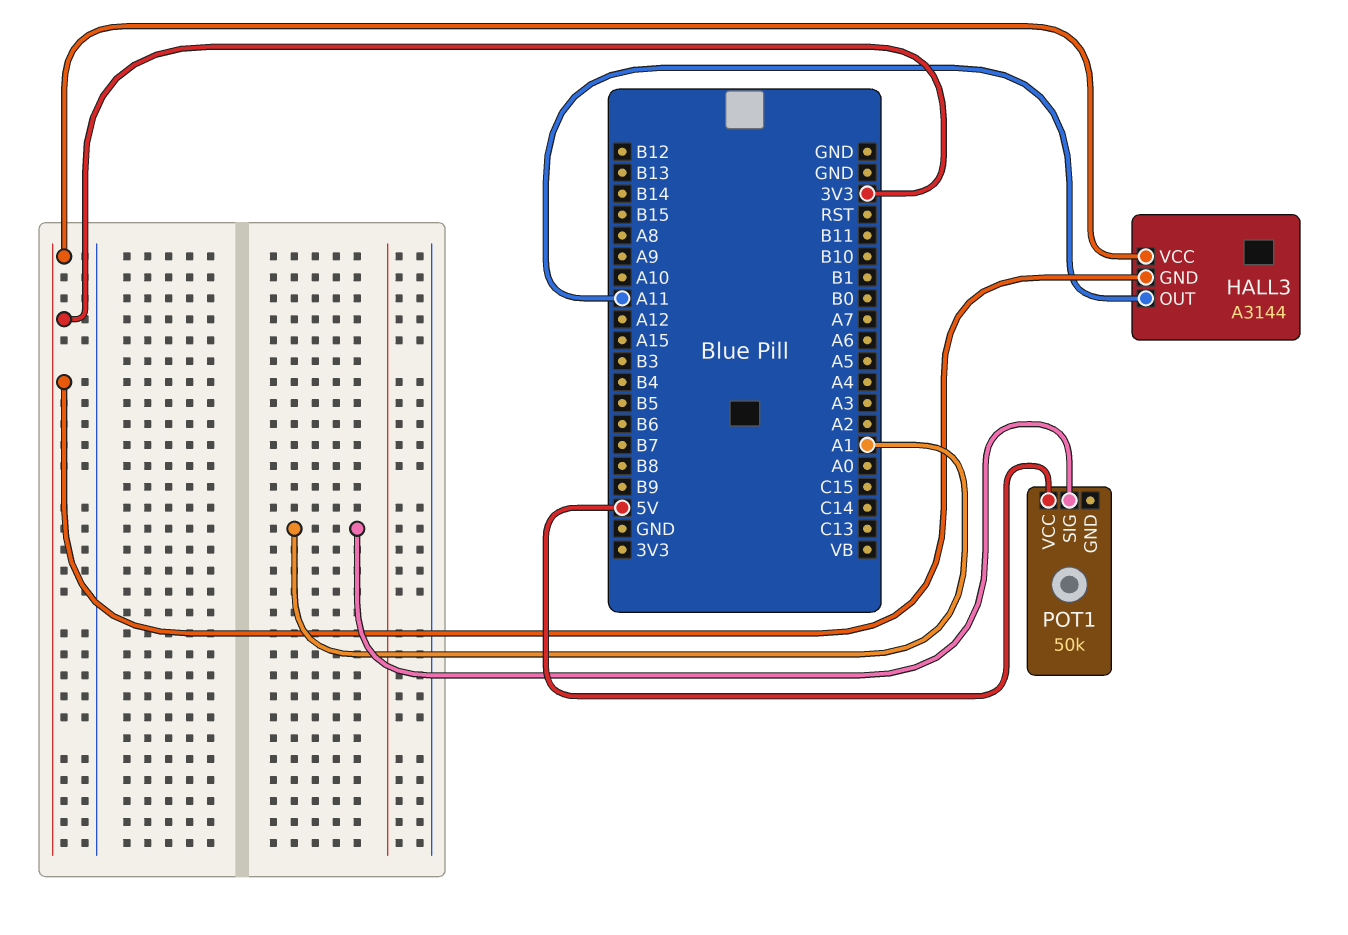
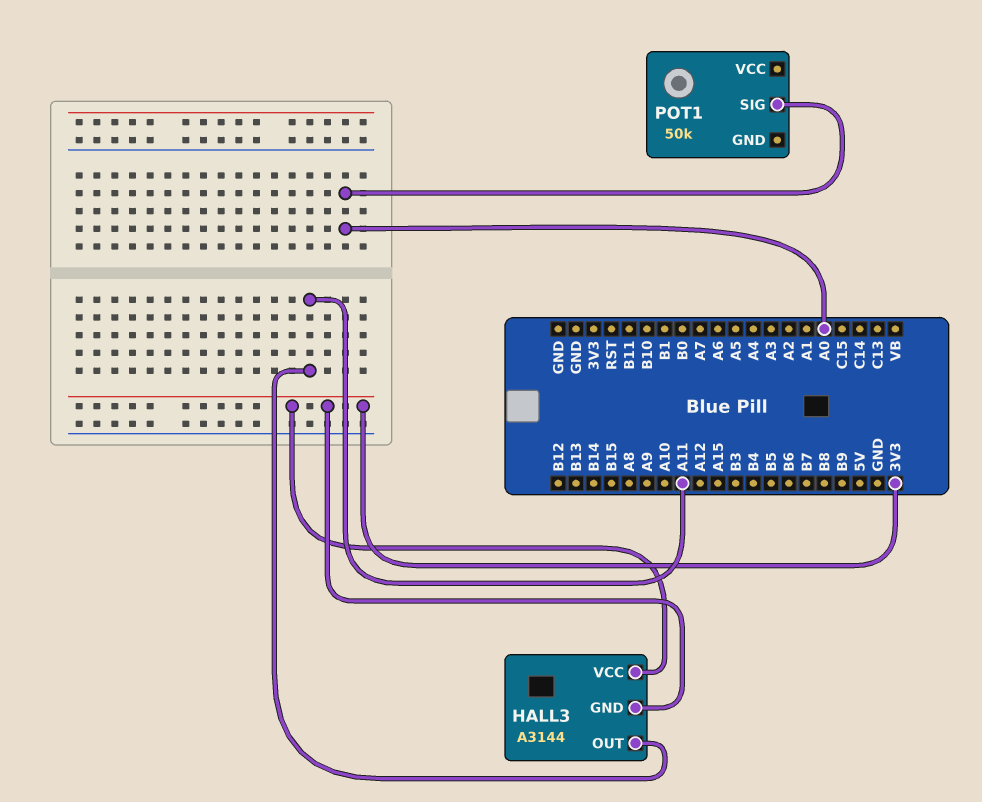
POT1 pin SIG: A1 -> A0
POT1 pin VCC: 5V -> none

